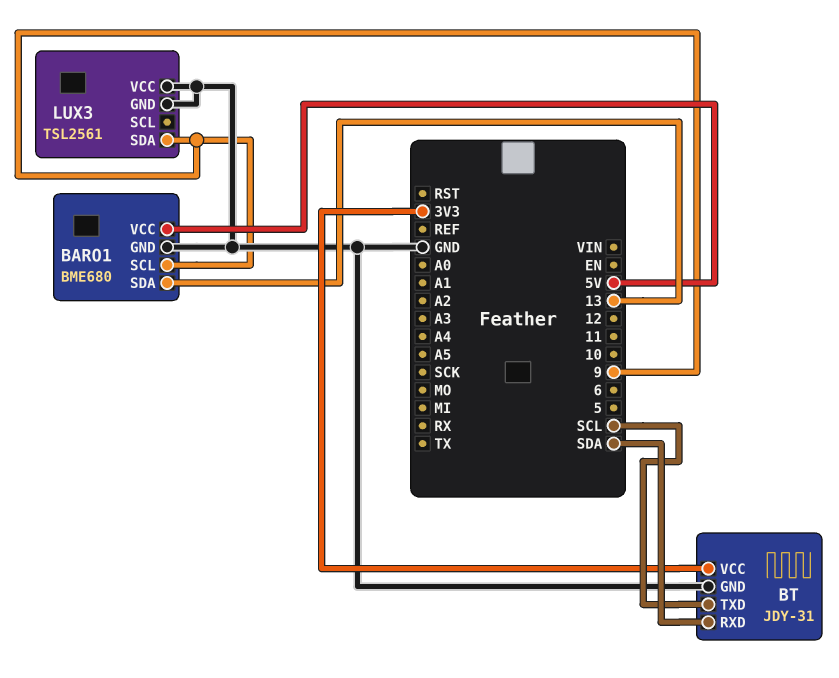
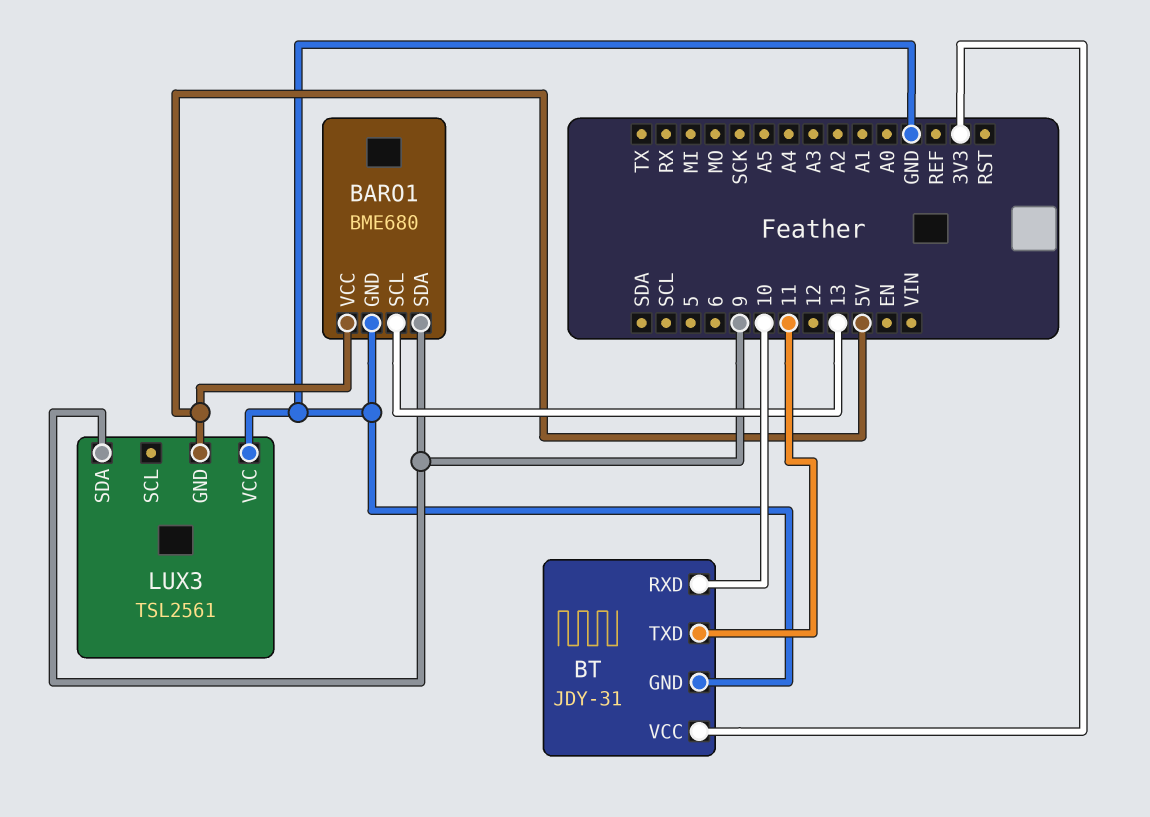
BARO1 pin SCL: 9 -> 13
BARO1 pin SDA: 13 -> 9
BT pin RXD: SDA -> 10
BT pin TXD: SCL -> 11
LUX3 pin GND: GND -> 5V

